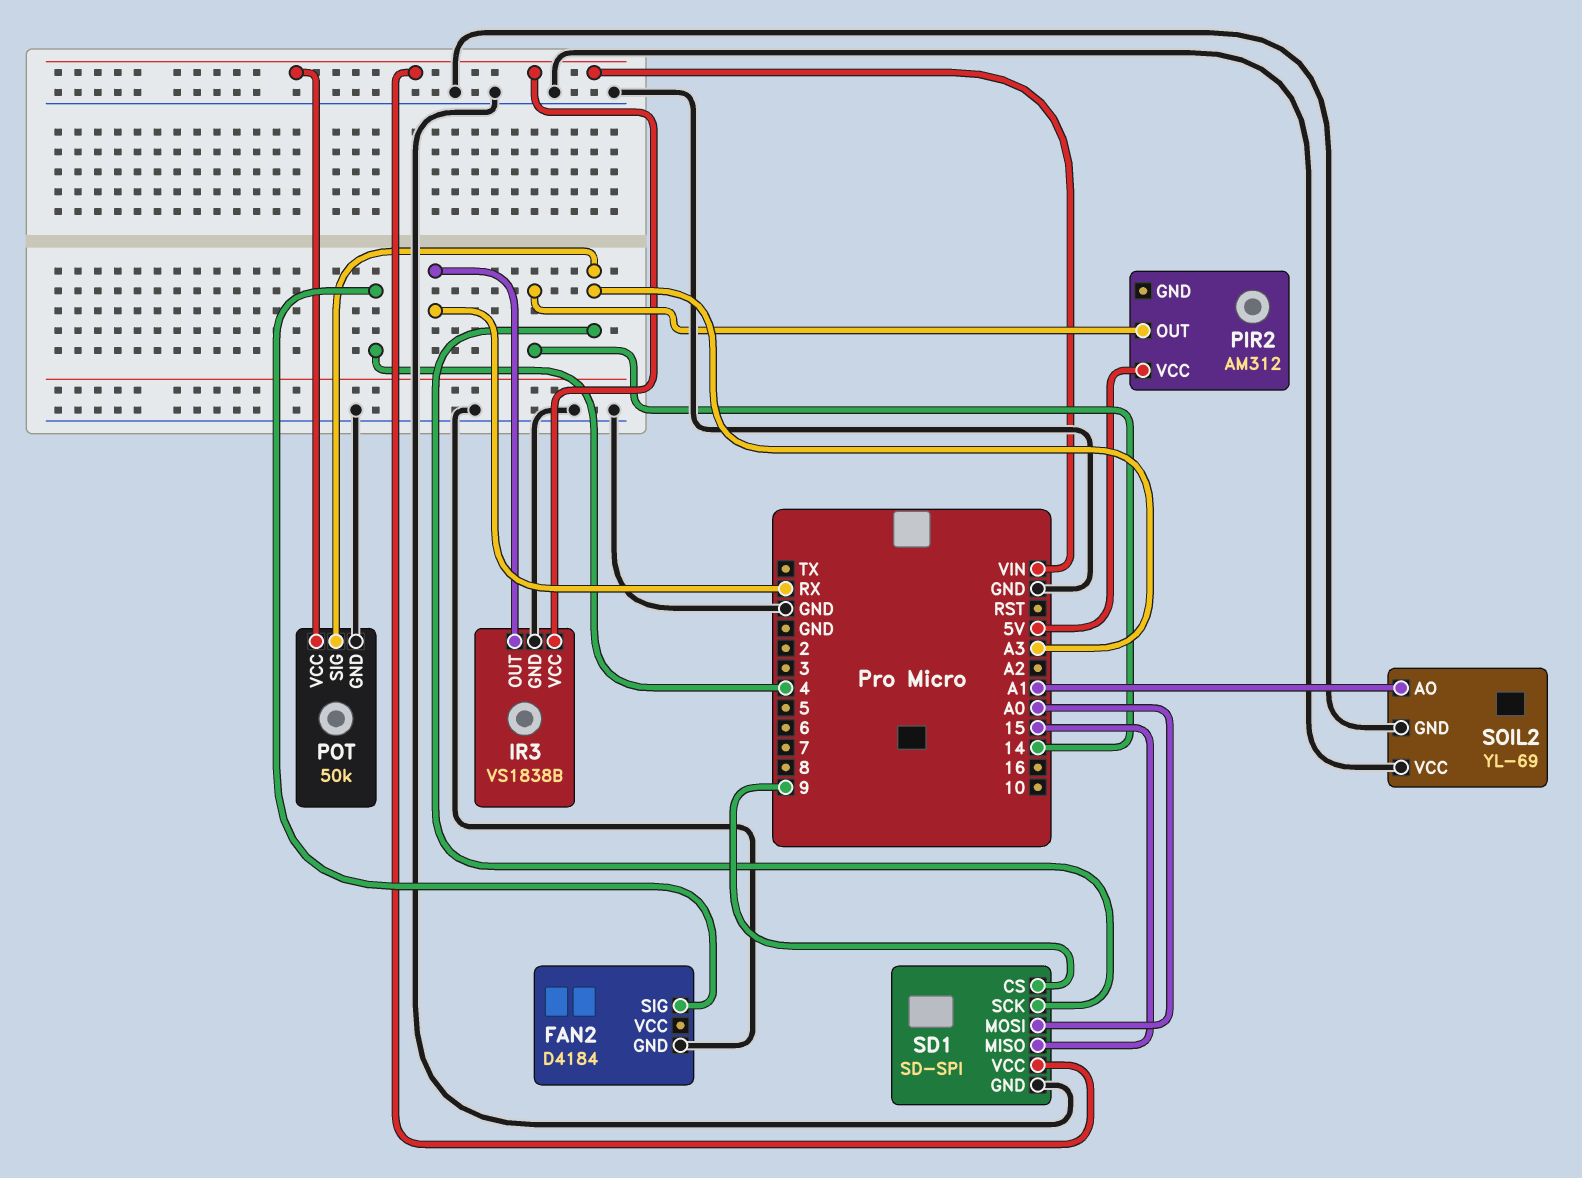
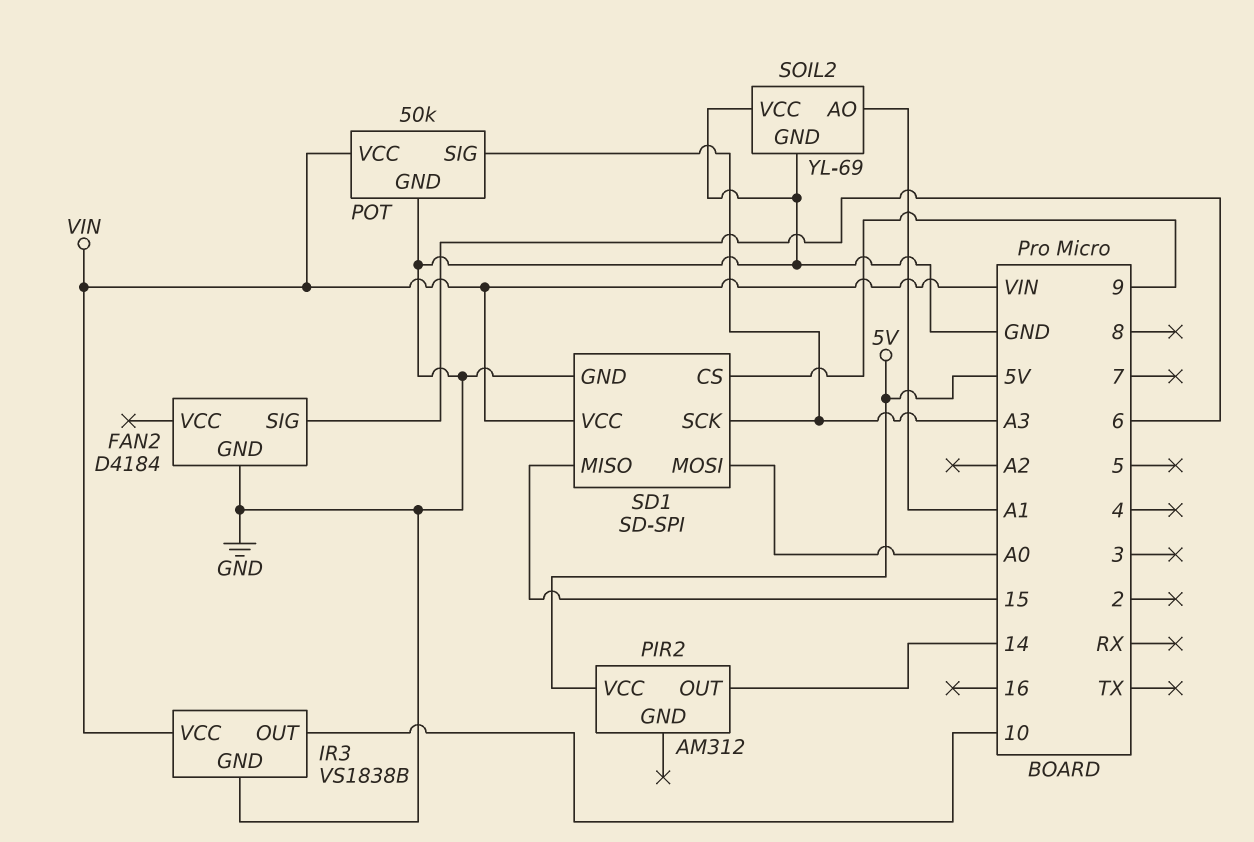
FAN2 pin SIG: 4 -> 6
IR3 pin OUT: RX -> 10

